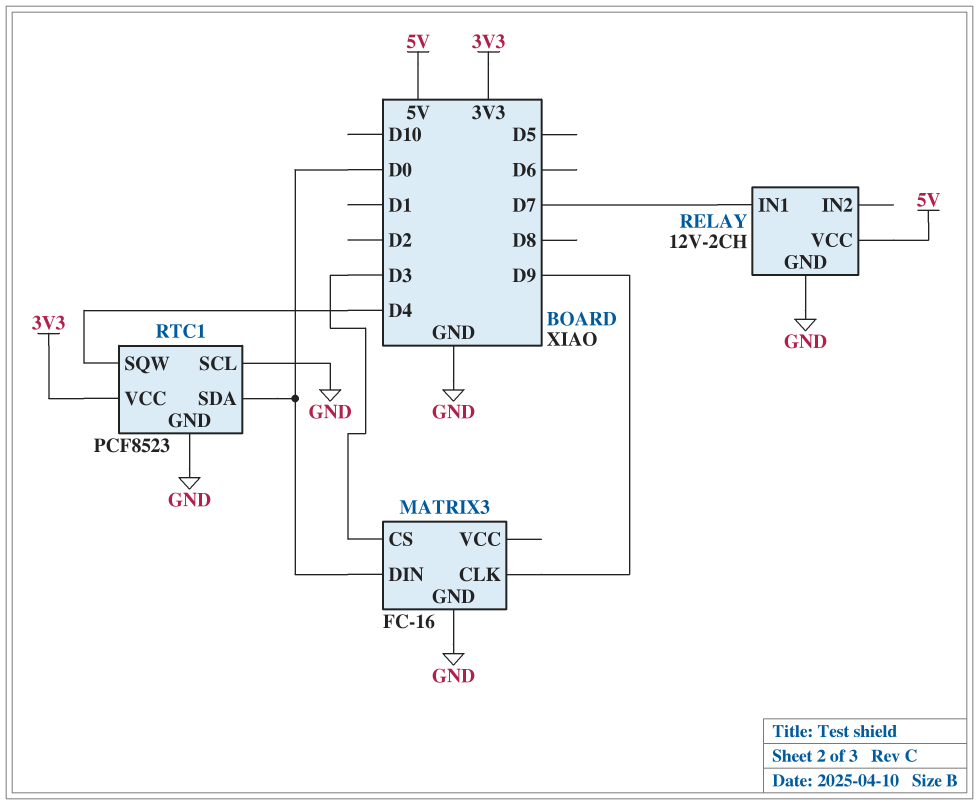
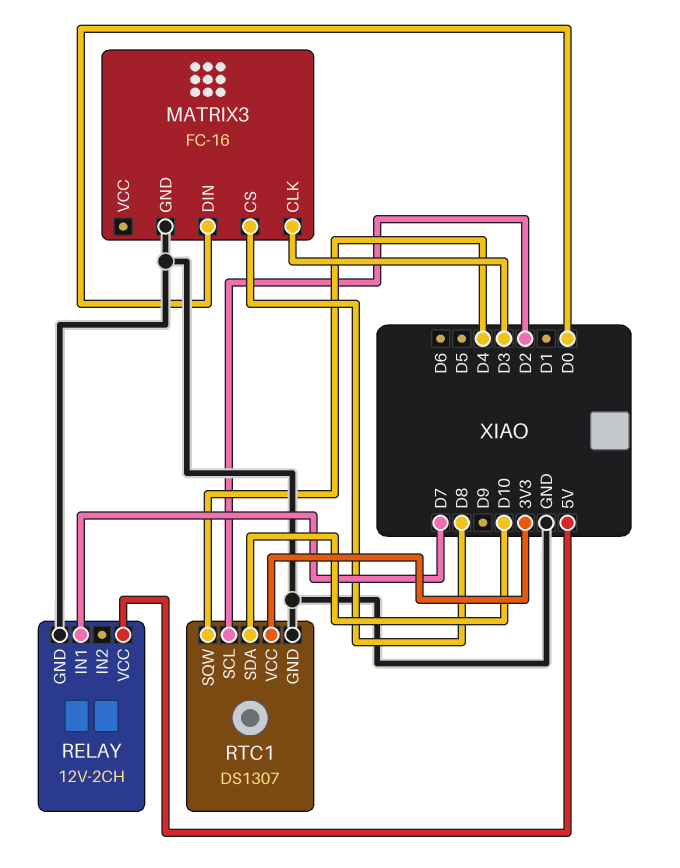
MATRIX3 pin CLK: D9 -> D3
MATRIX3 pin CS: D3 -> D8
RTC1: PCF8523 -> DS1307
RTC1 pin SCL: GND -> D2
RTC1 pin SDA: D0 -> D10

